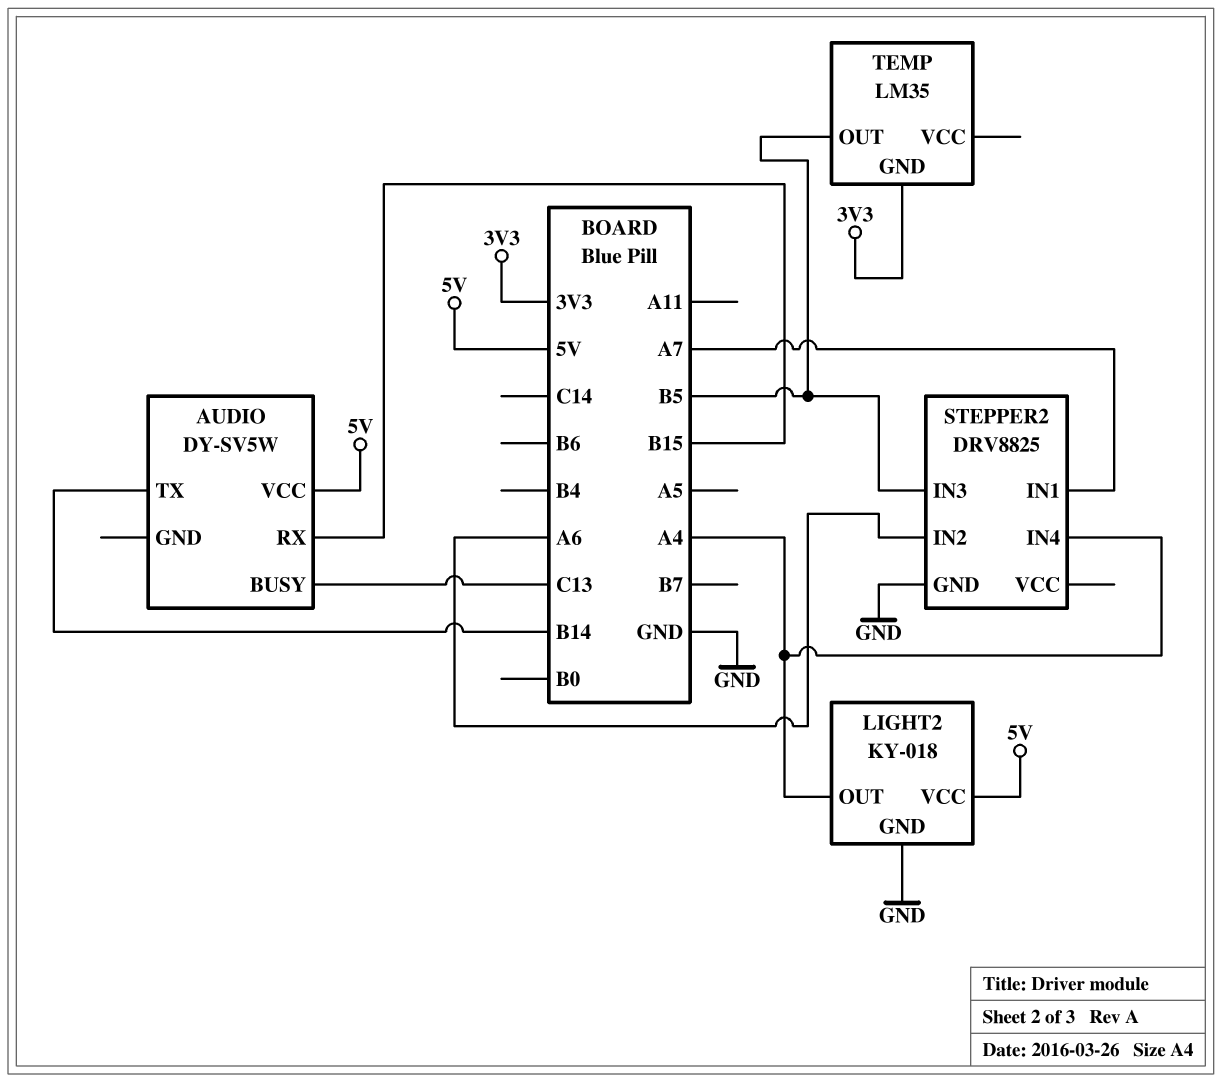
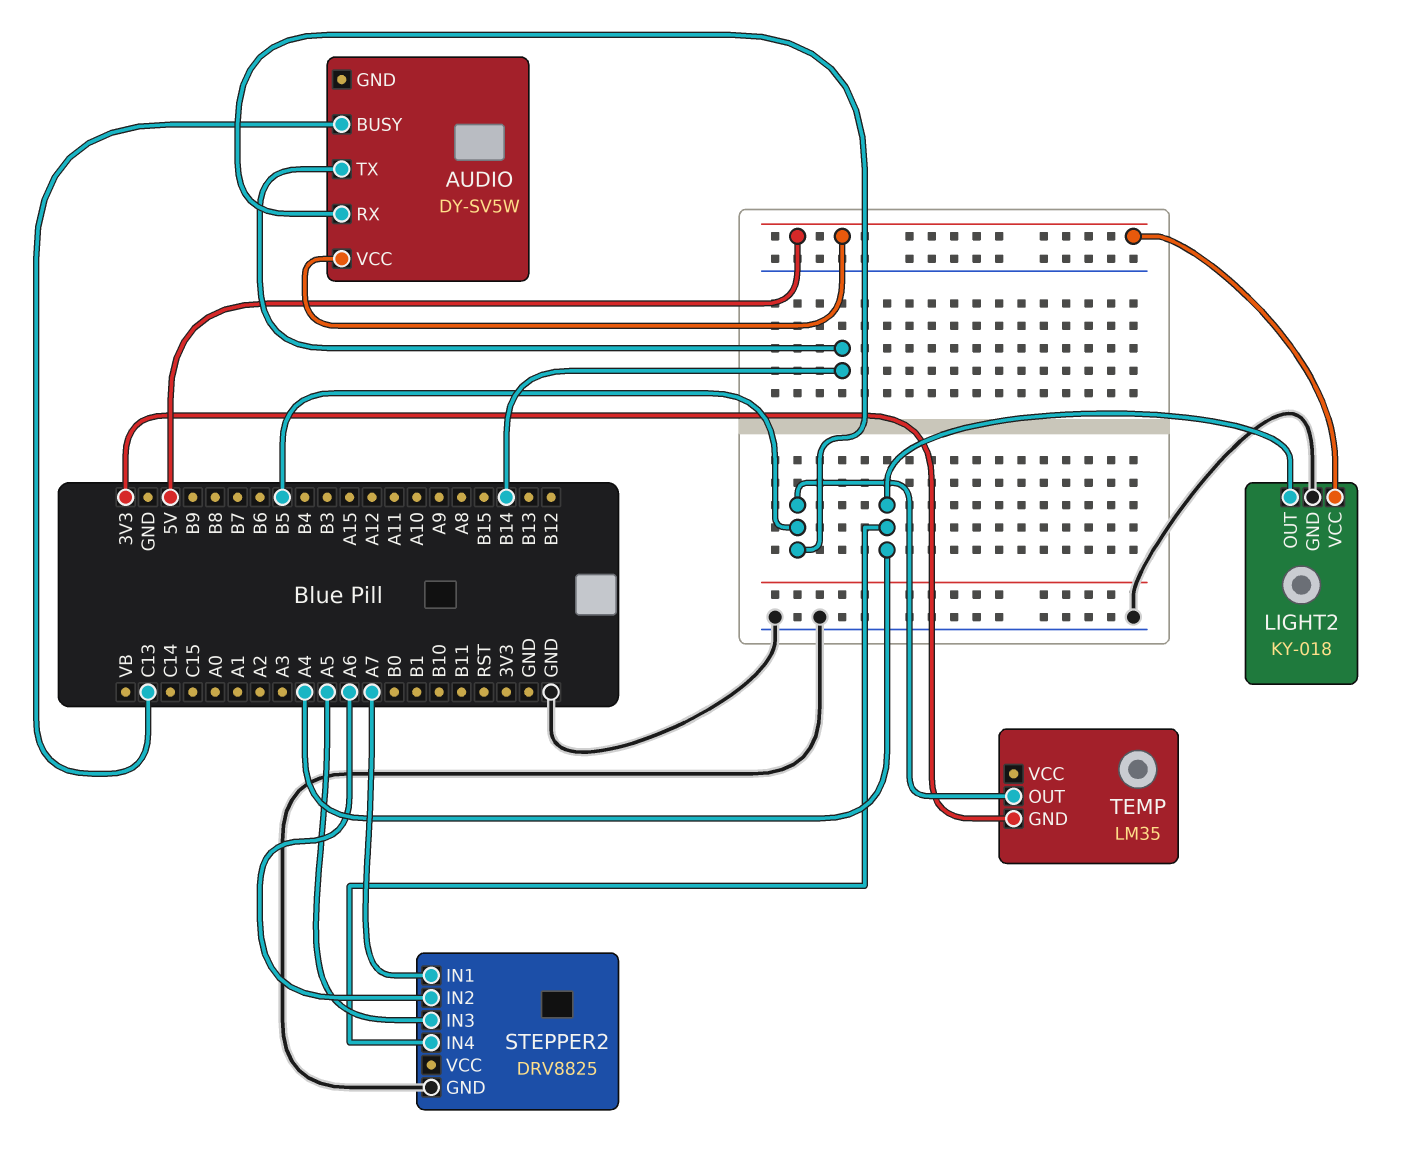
AUDIO pin RX: B15 -> B5
STEPPER2 pin IN3: B5 -> A5

